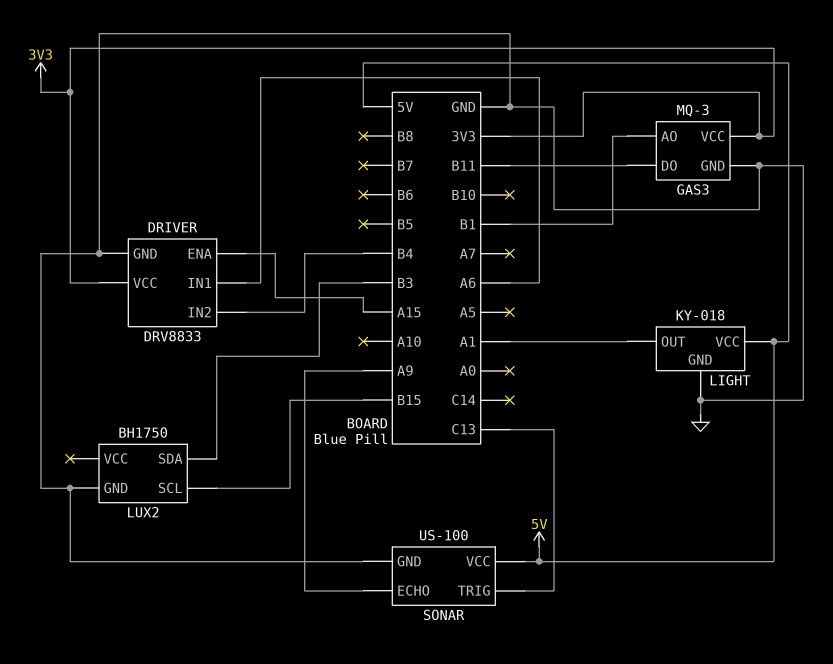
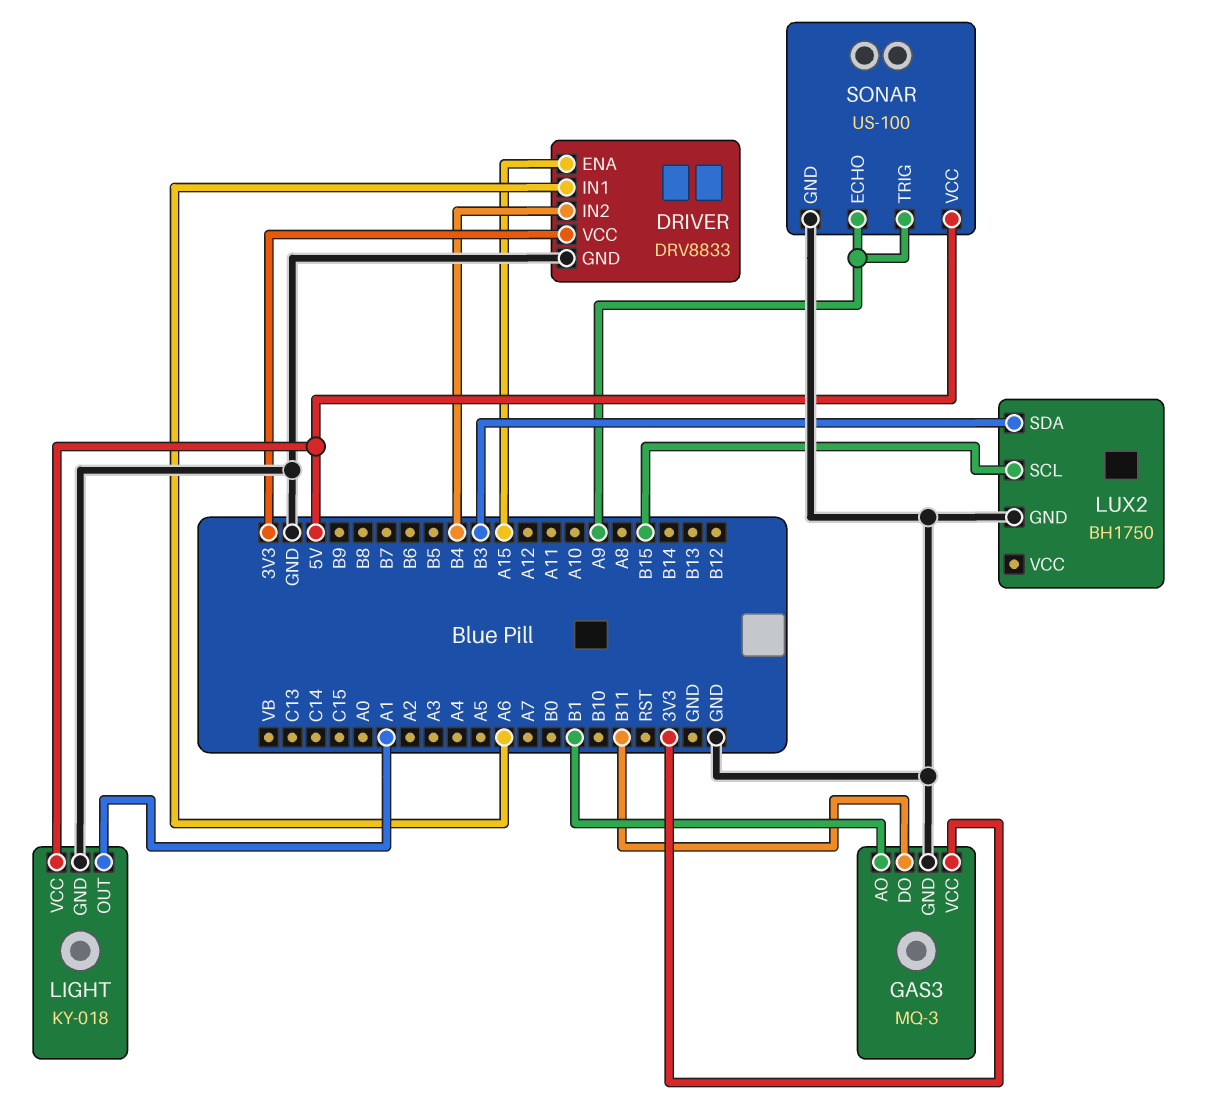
SONAR pin TRIG: C13 -> A9

